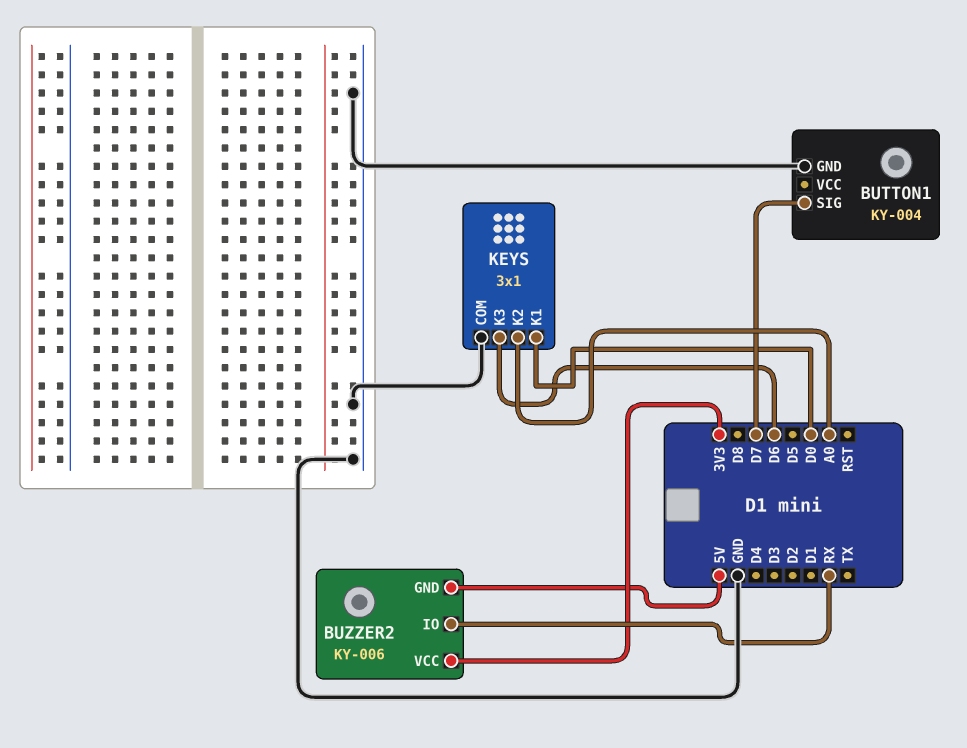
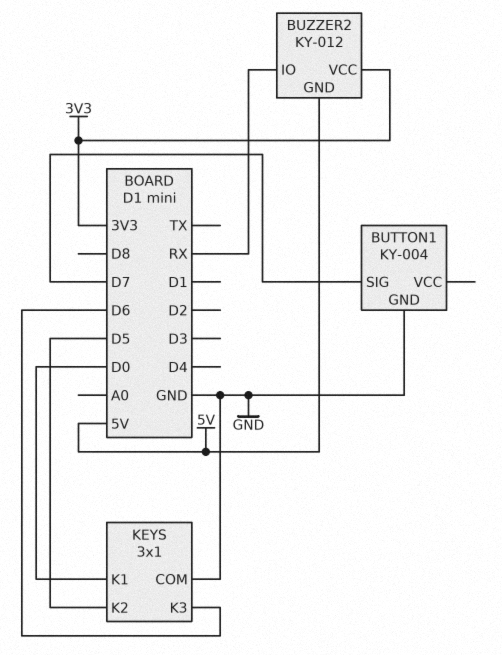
BUZZER2: KY-006 -> KY-012
KEYS pin K2: A0 -> D5

